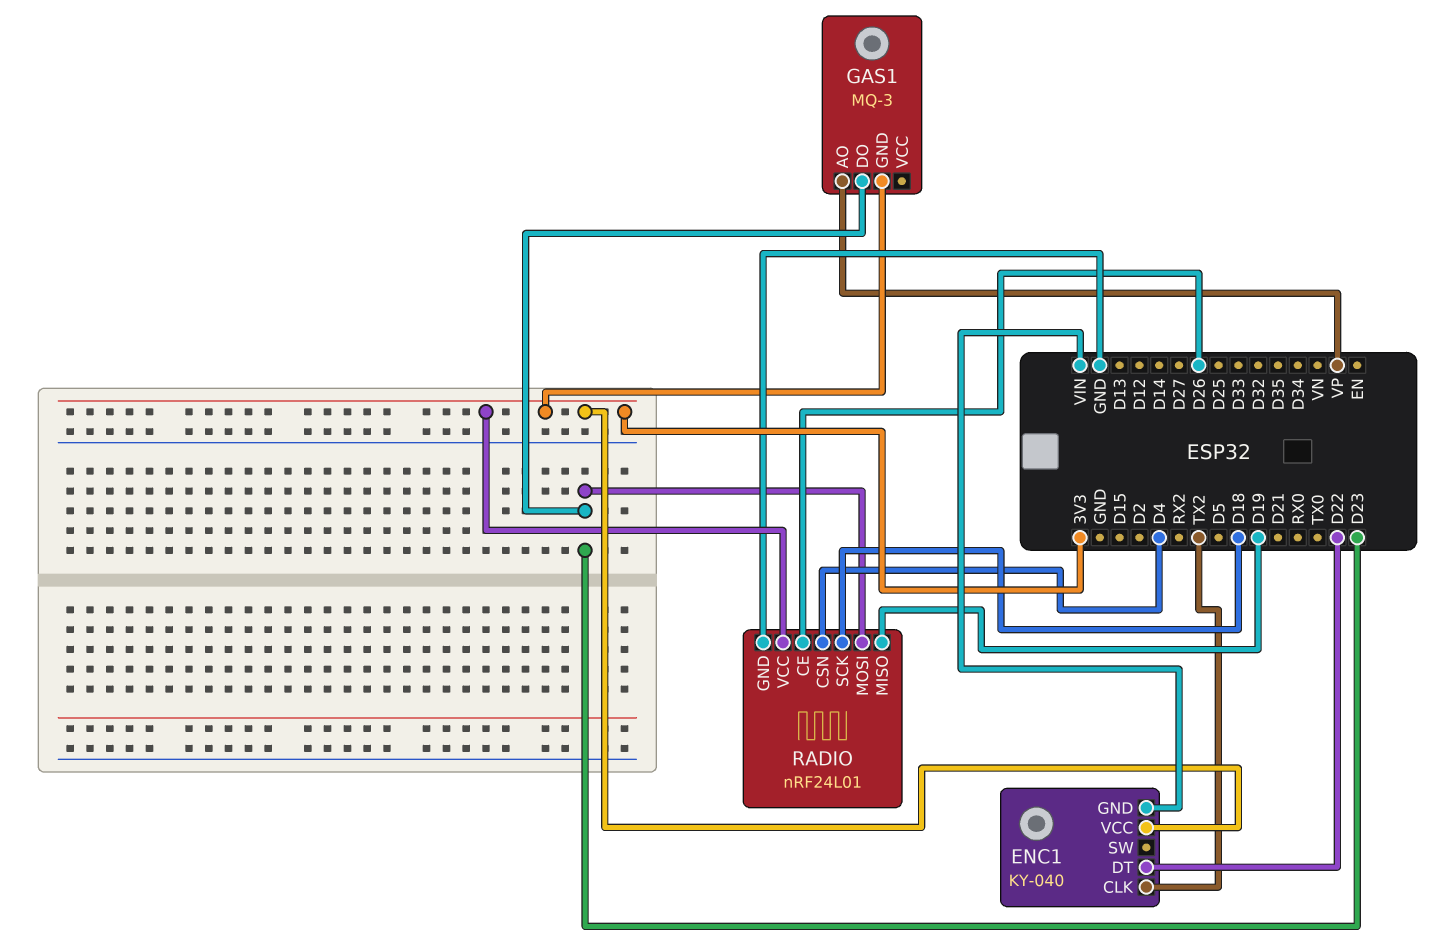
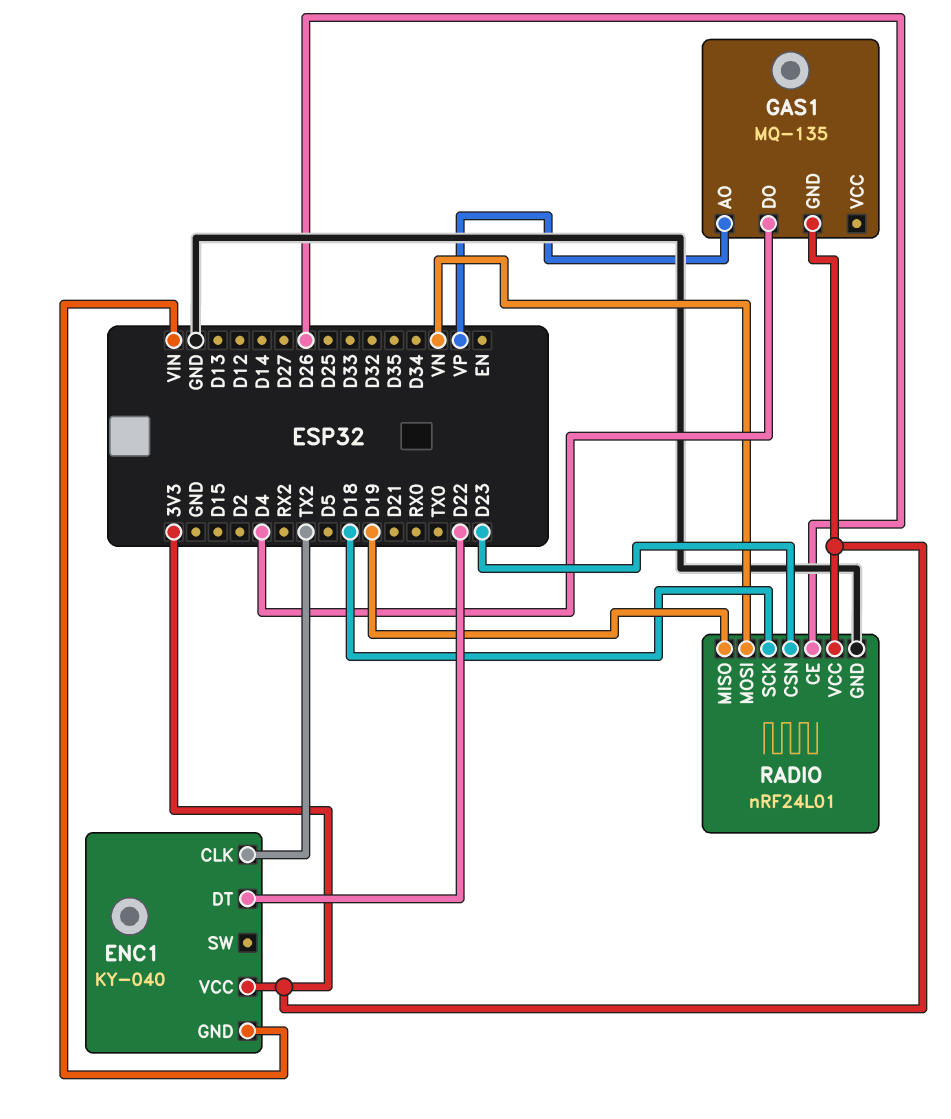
GAS1: MQ-3 -> MQ-135
GAS1 pin DO: D23 -> D4
RADIO pin CSN: D4 -> D23
RADIO pin MOSI: D23 -> VN

